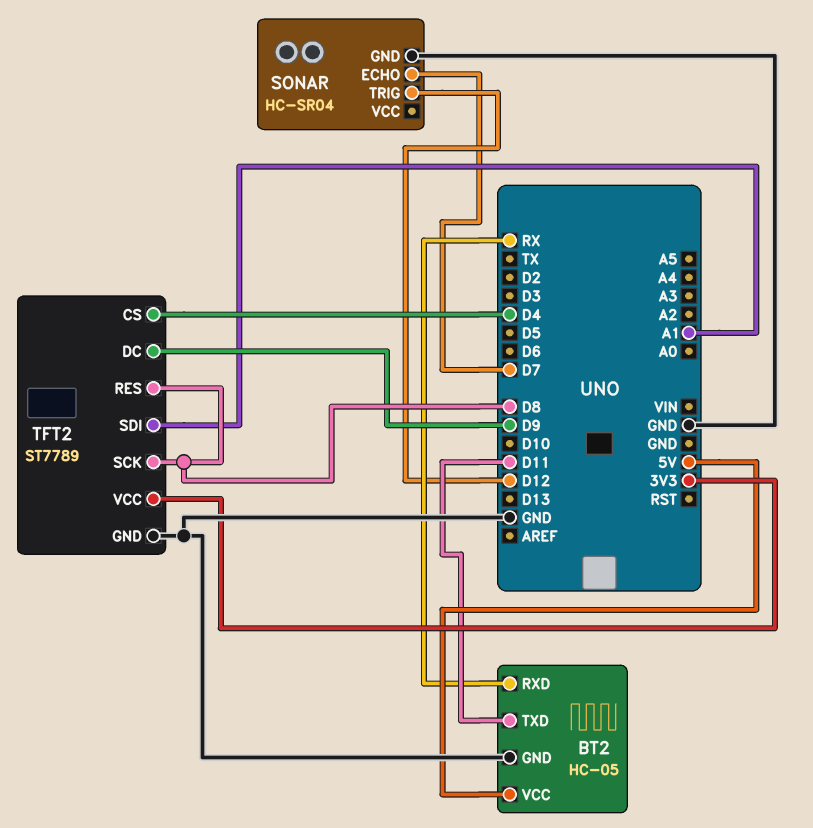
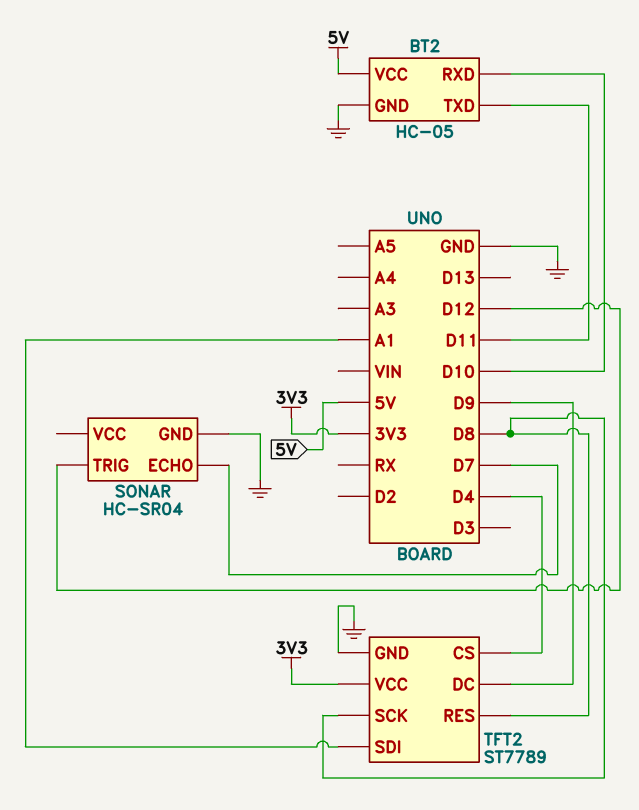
BT2 pin RXD: RX -> D10

